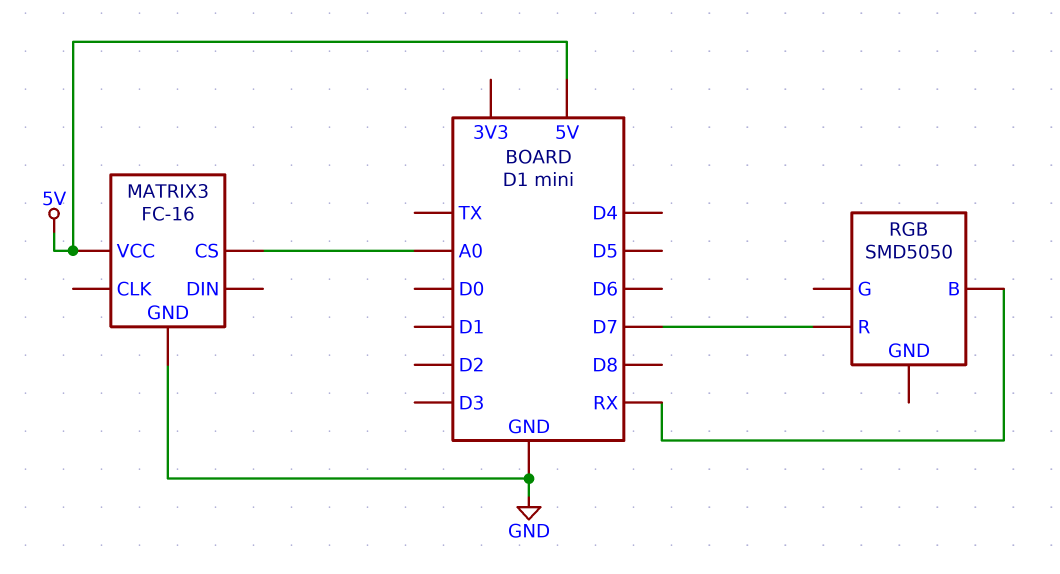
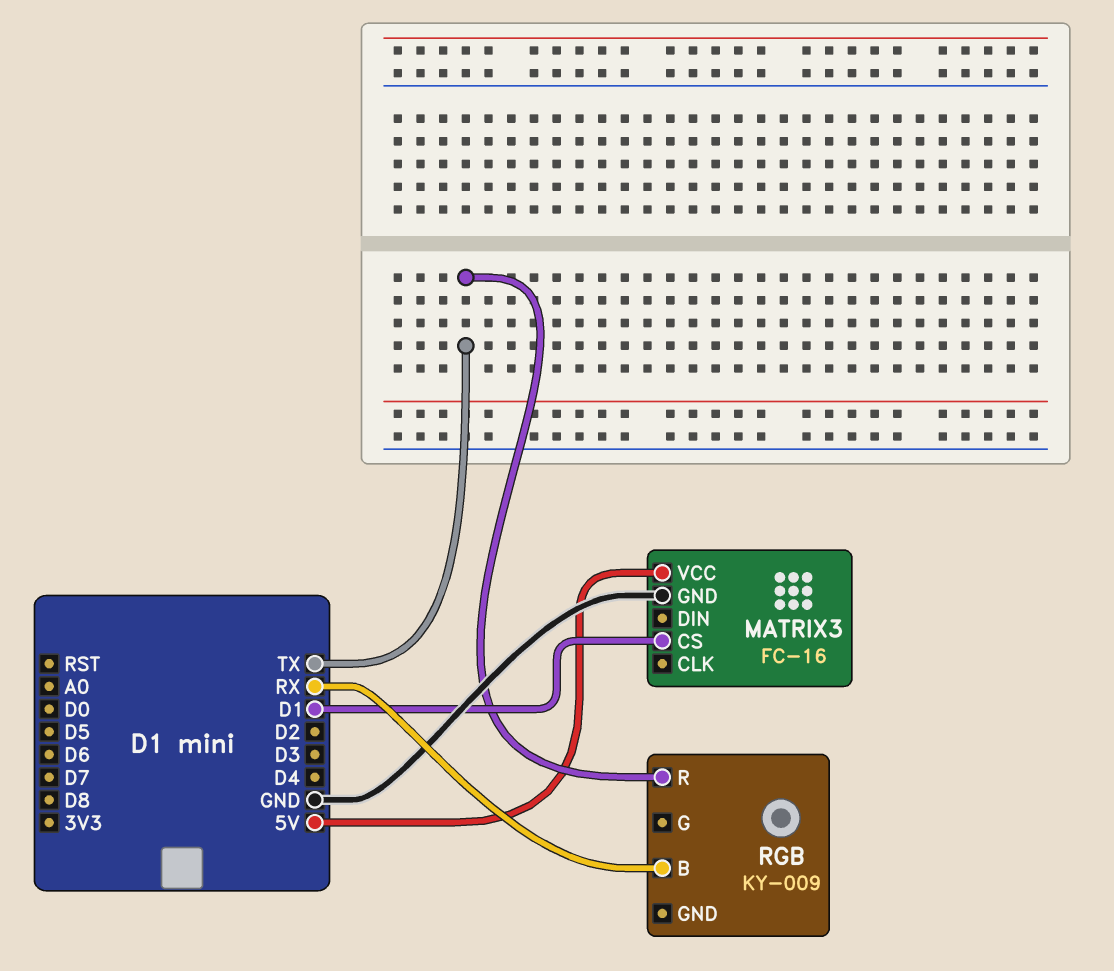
MATRIX3 pin CS: A0 -> D1
RGB: SMD5050 -> KY-009
RGB pin R: D7 -> TX

